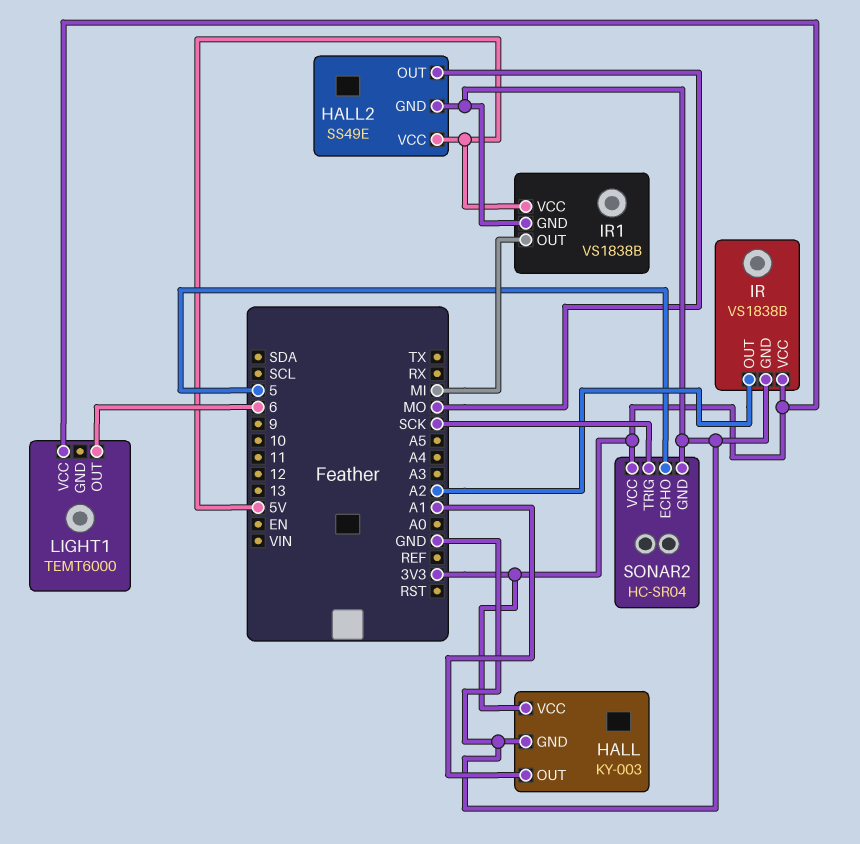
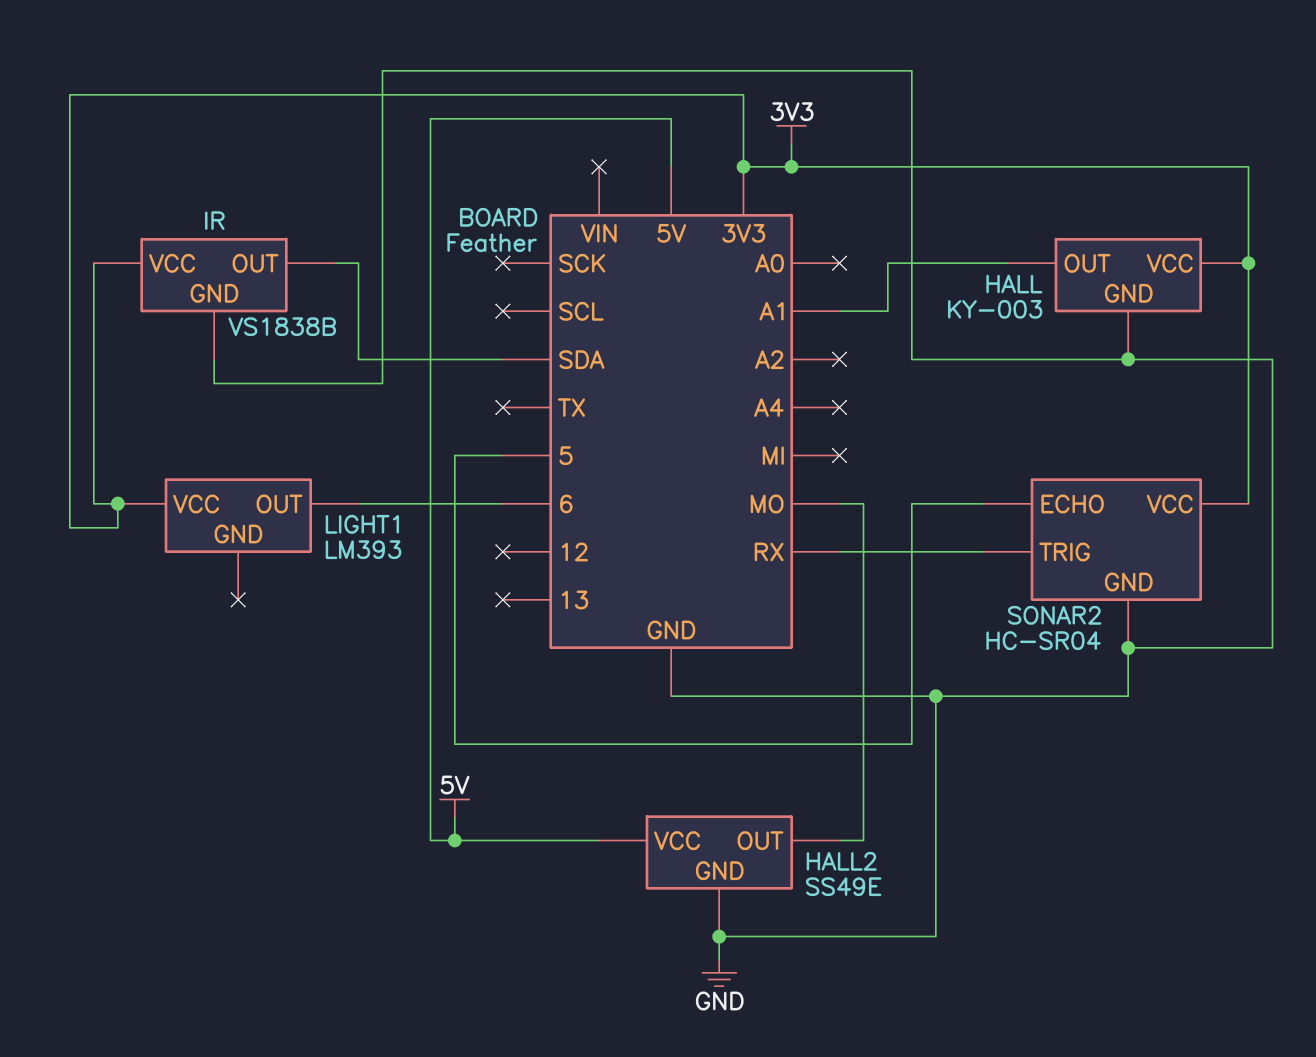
IR pin OUT: A2 -> SDA
IR1: VS1838B -> none
IR1 pin GND: GND -> none
IR1 pin OUT: MI -> none
IR1 pin VCC: 5V -> none
LIGHT1: TEMT6000 -> LM393
SONAR2 pin TRIG: SCK -> RX

